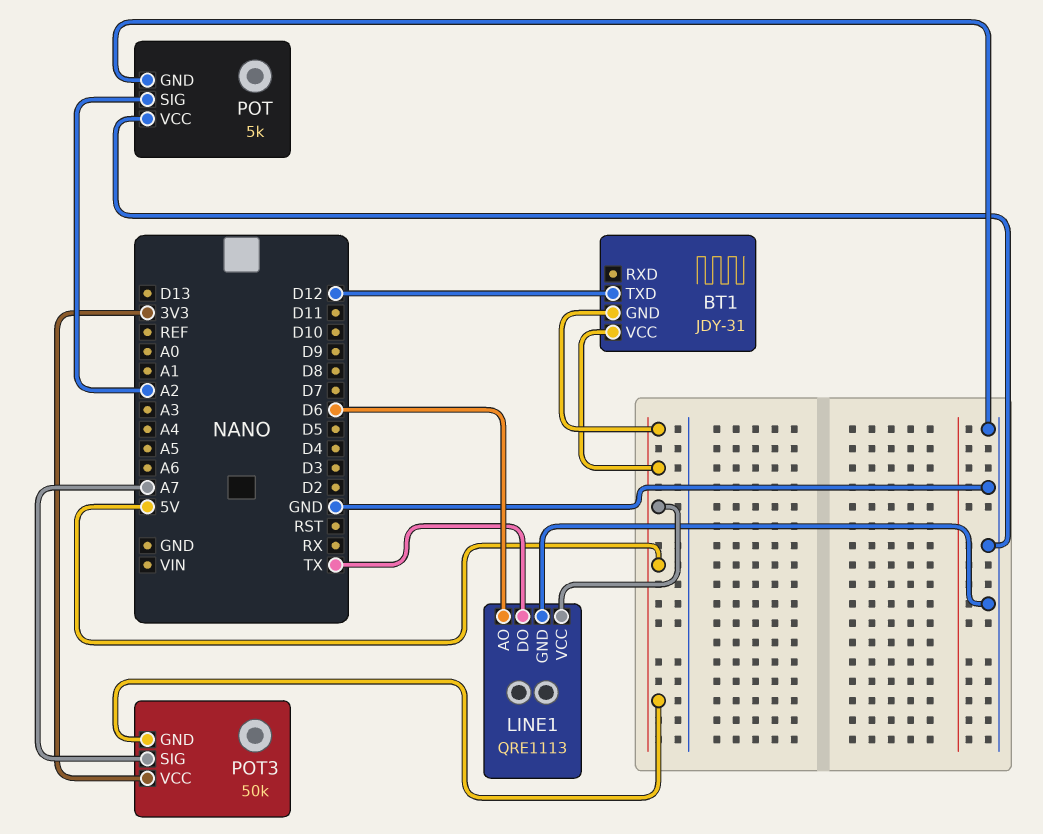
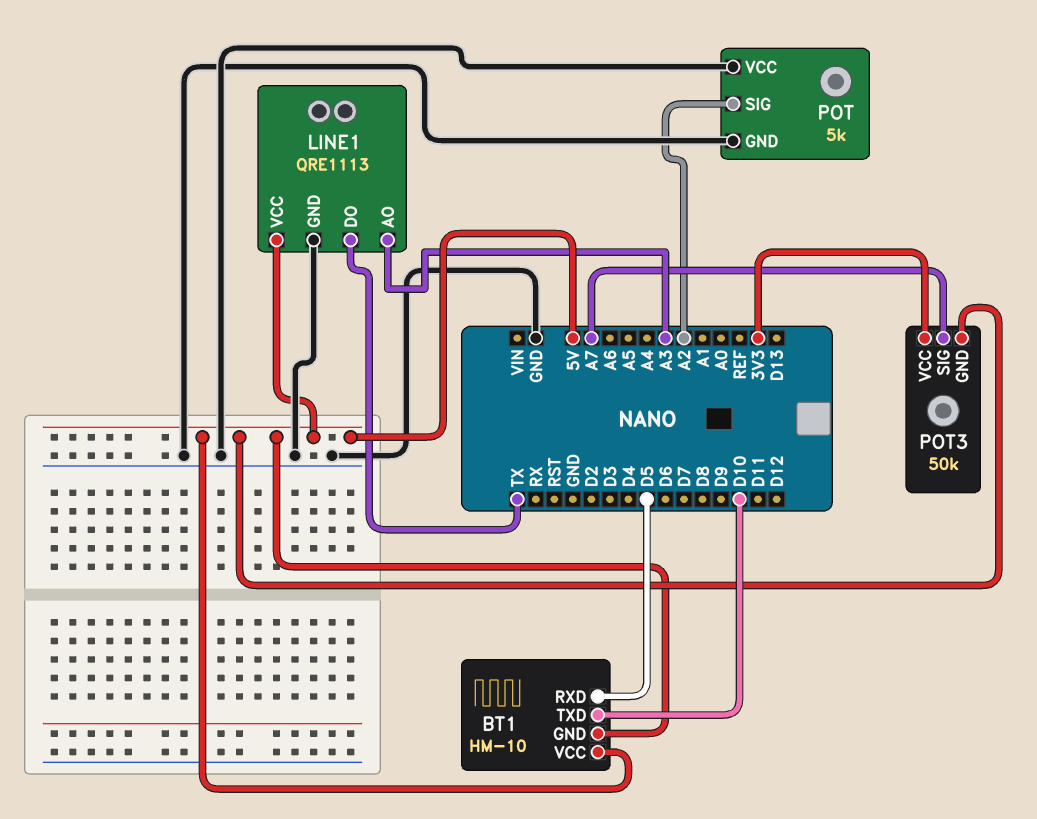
BT1: JDY-31 -> HM-10
BT1 pin RXD: none -> D5
BT1 pin TXD: D12 -> D10
LINE1 pin AO: D6 -> A3

